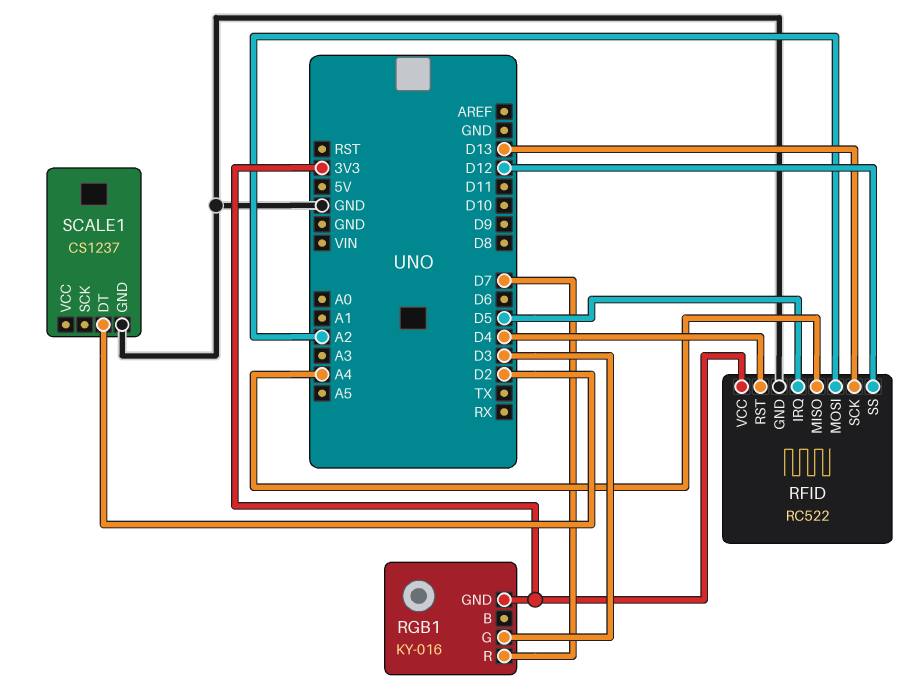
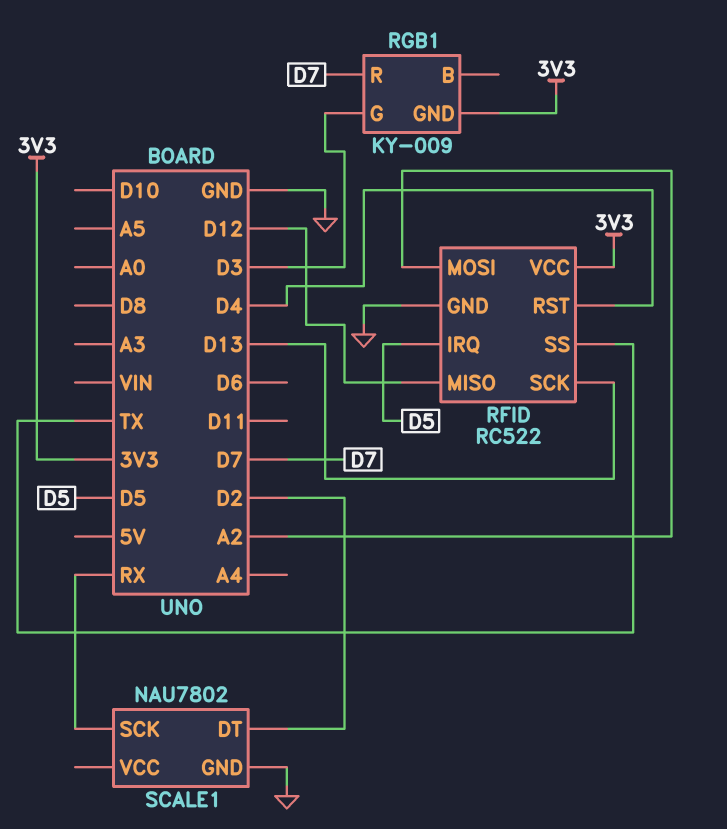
RFID pin MISO: A4 -> D12
RFID pin SS: D12 -> TX
RGB1: KY-016 -> KY-009
SCALE1: CS1237 -> NAU7802
SCALE1 pin SCK: none -> RX

